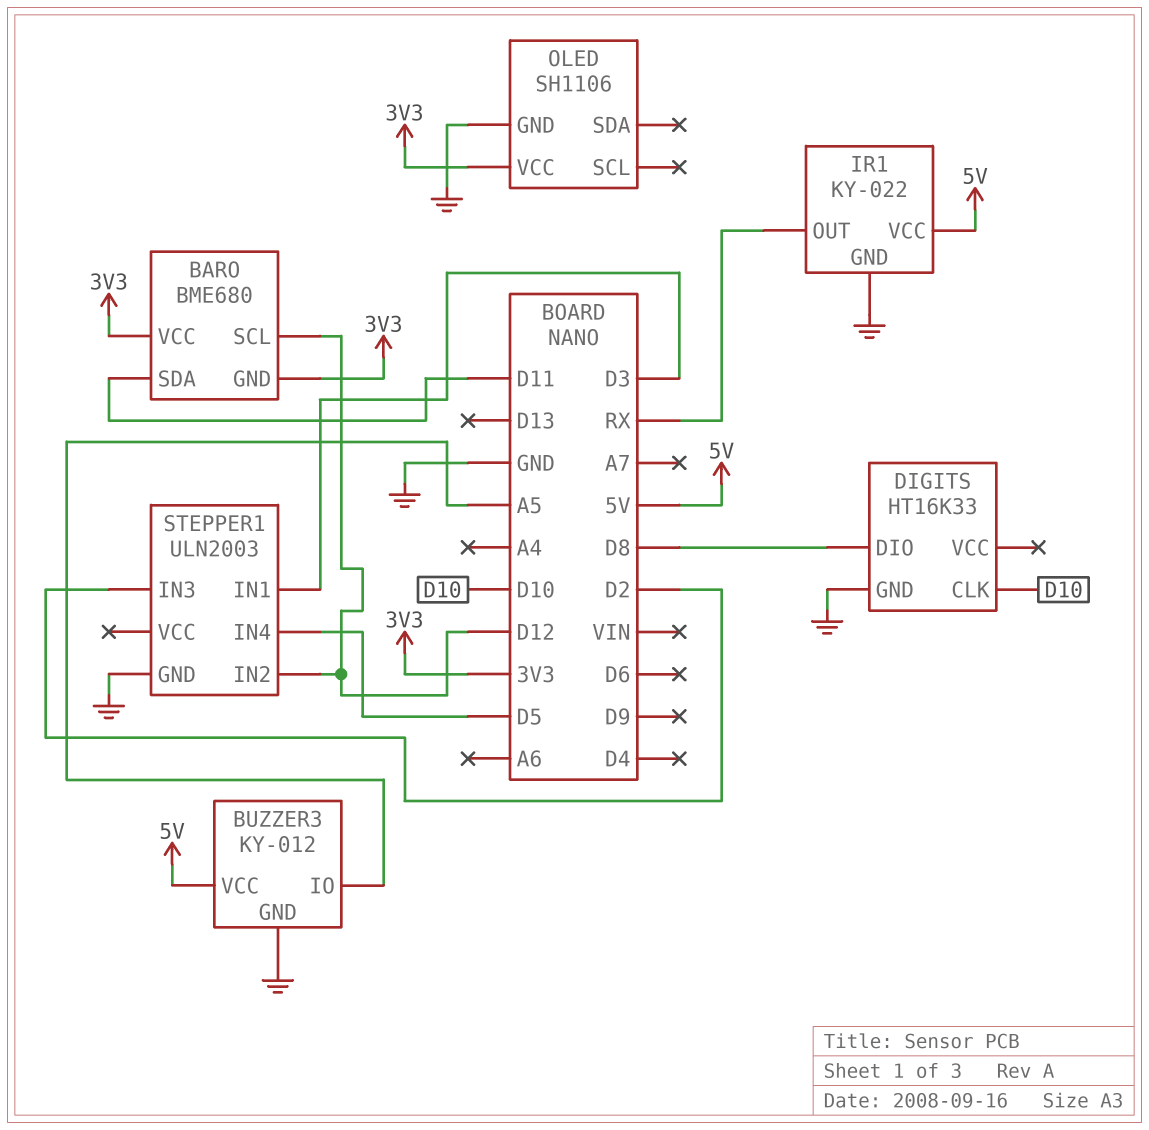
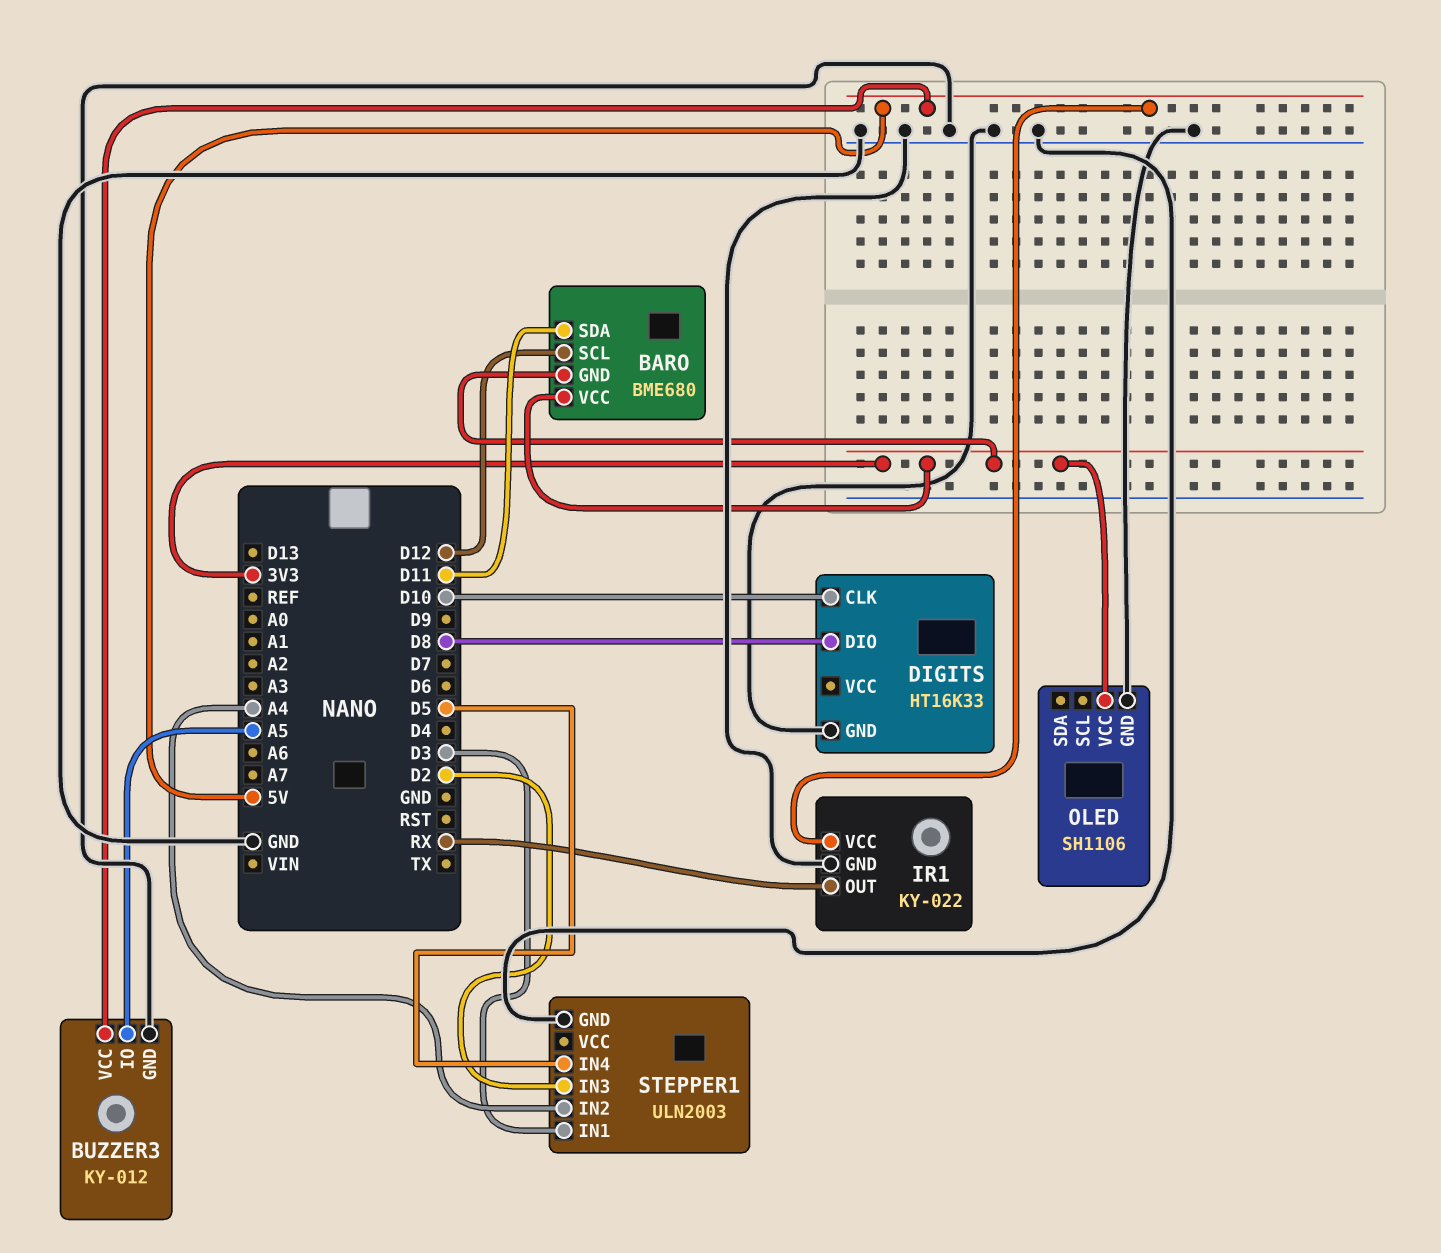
STEPPER1 pin IN2: D12 -> A4

